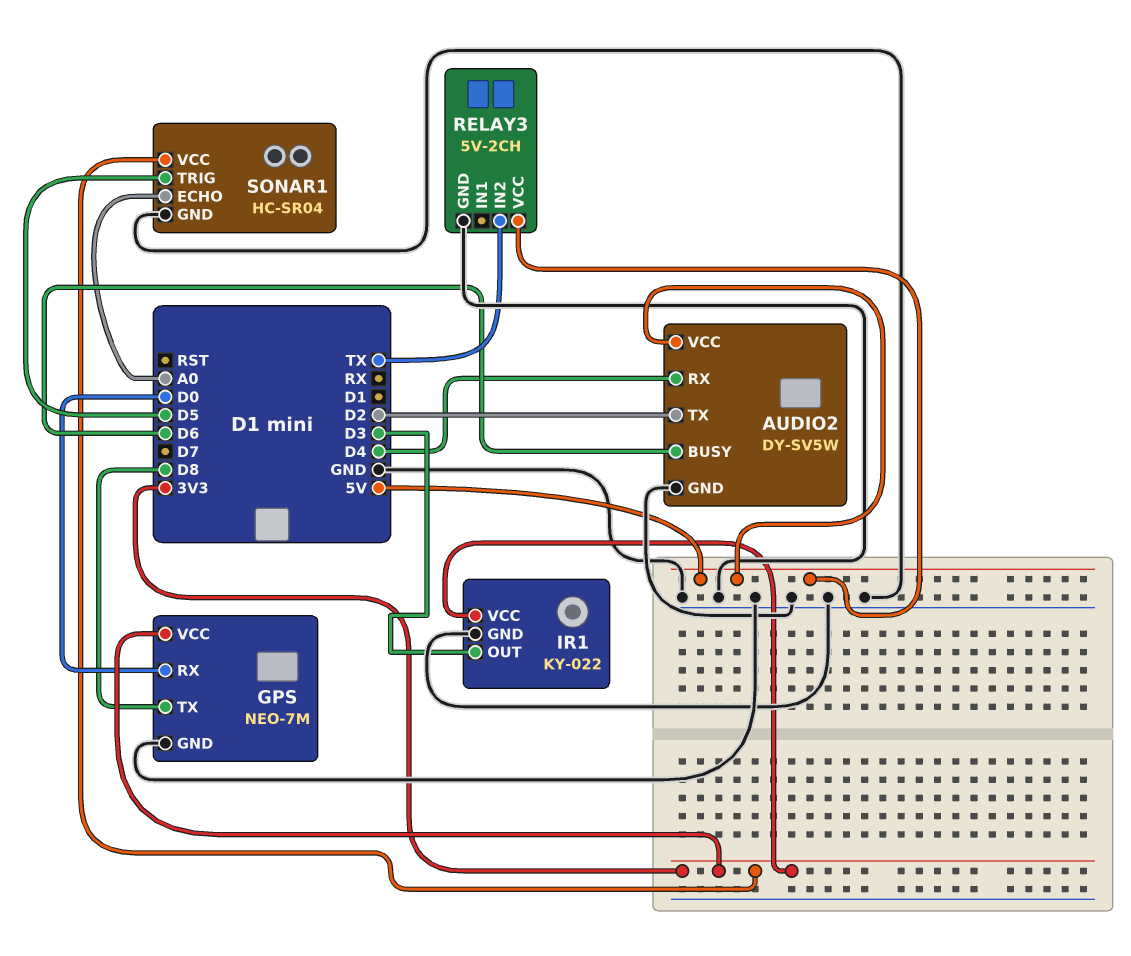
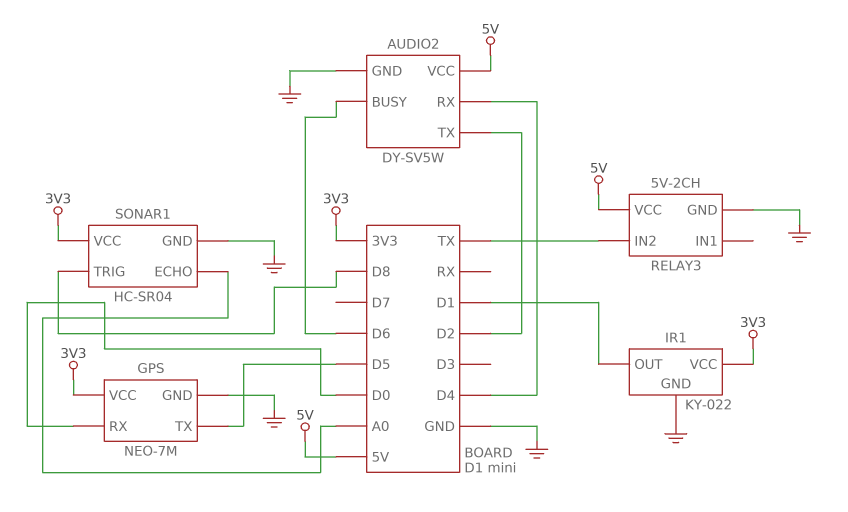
GPS pin TX: D8 -> D5
IR1 pin OUT: D3 -> D1
SONAR1 pin TRIG: D5 -> D8

